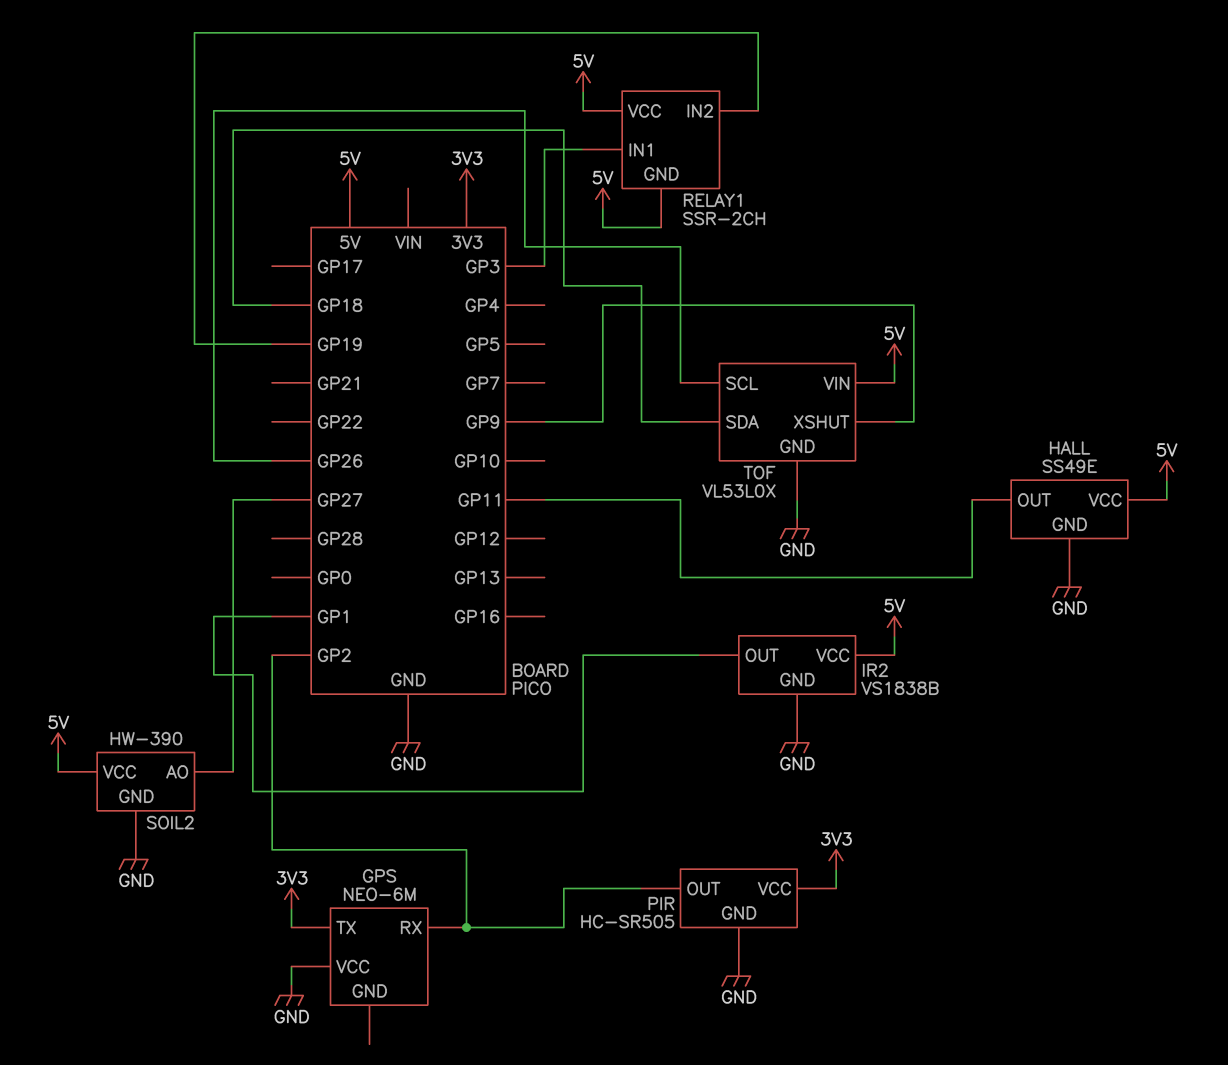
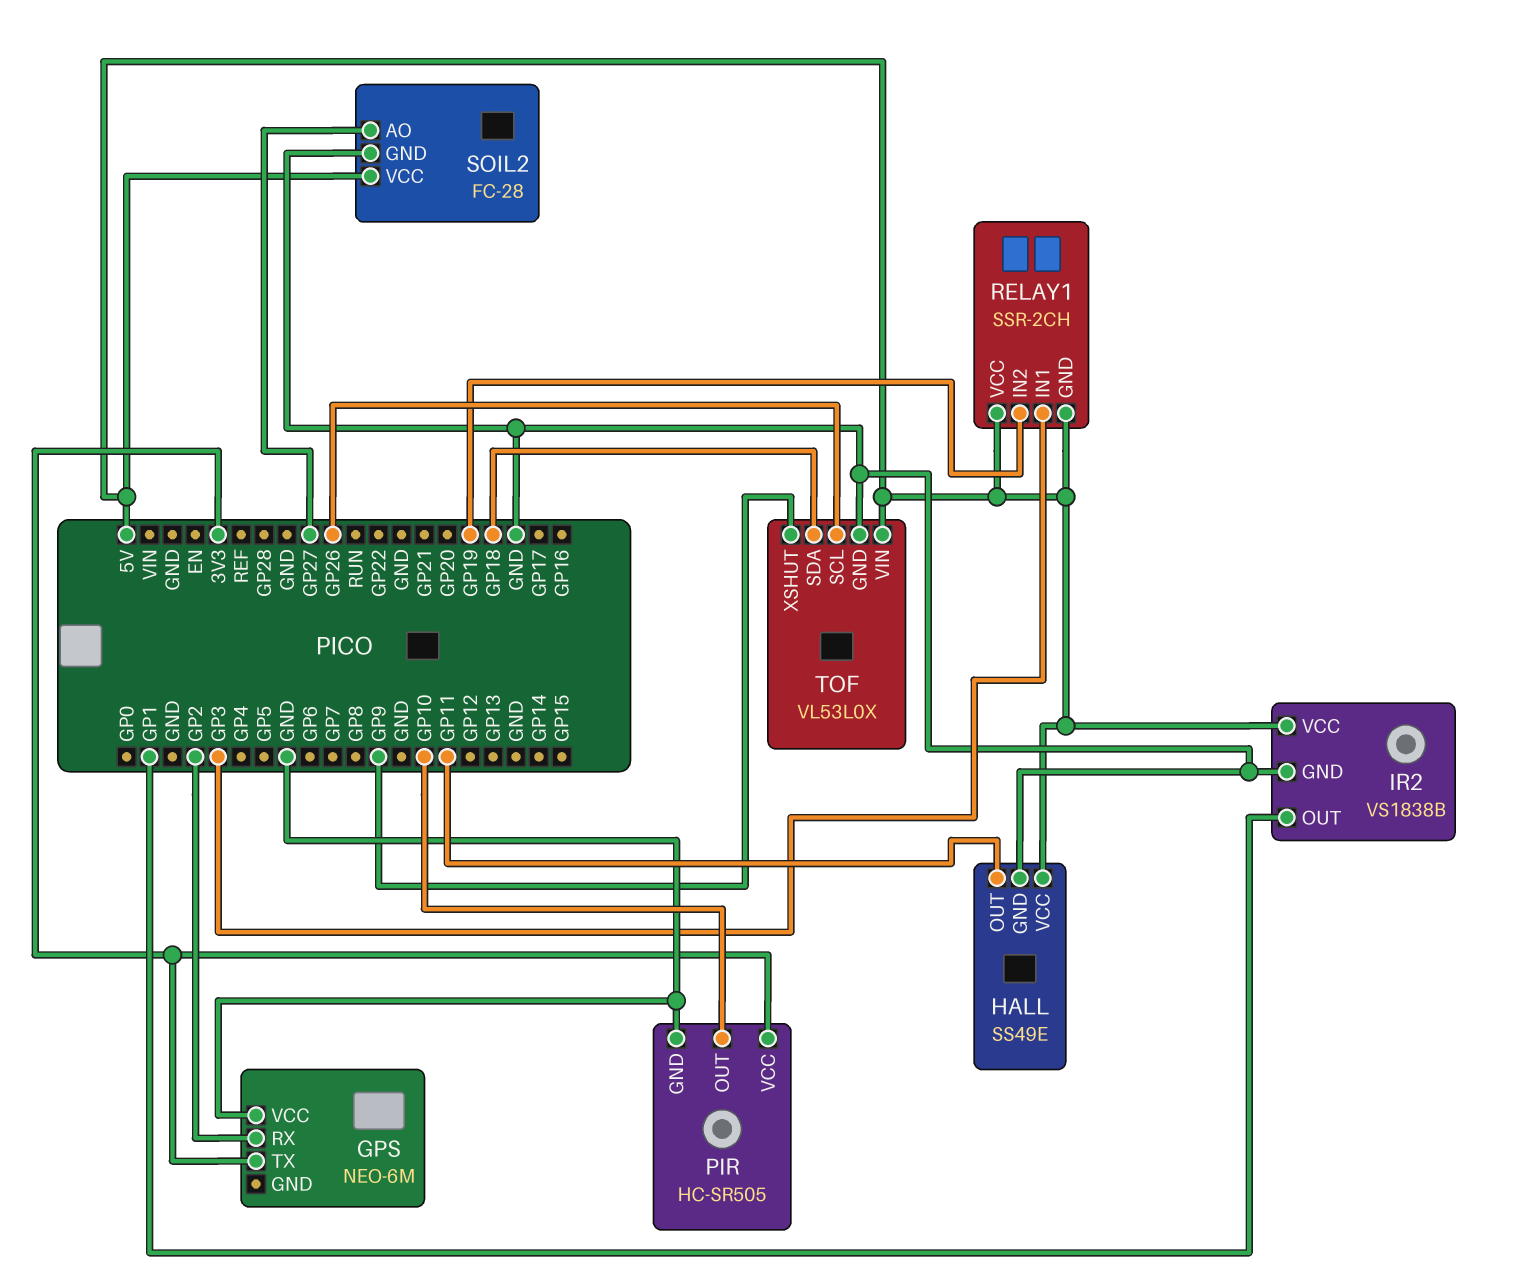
PIR pin OUT: GP2 -> GP10
SOIL2: HW-390 -> FC-28

